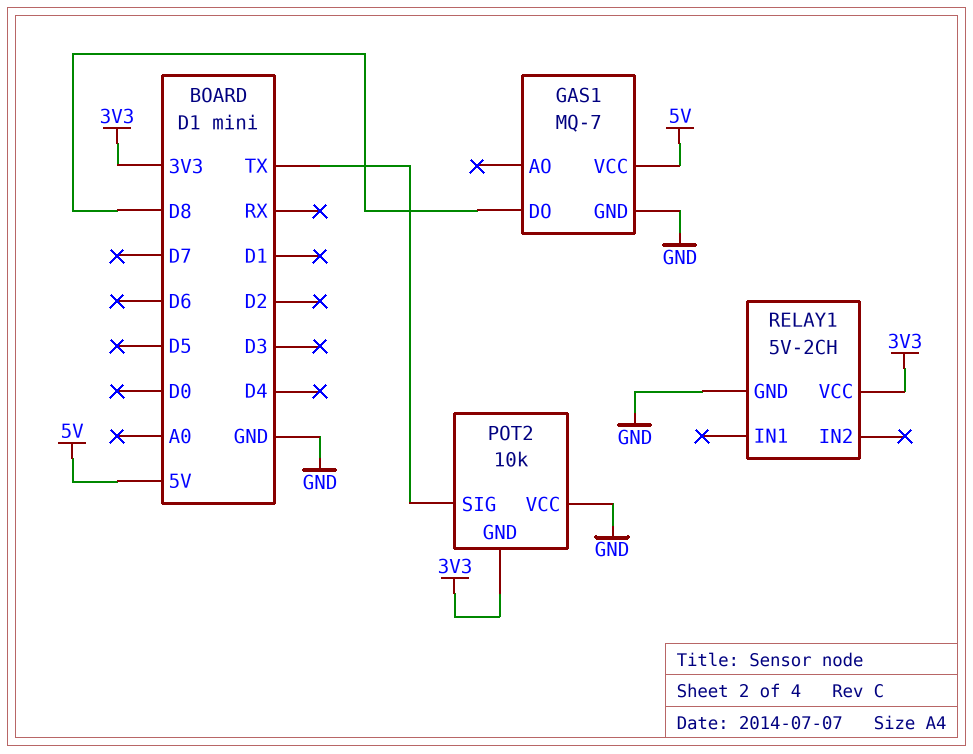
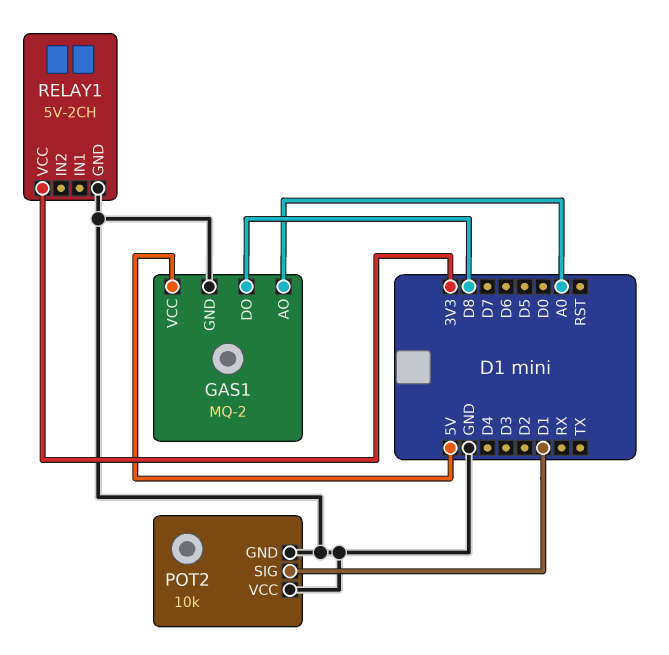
GAS1: MQ-7 -> MQ-2
GAS1 pin AO: none -> A0
POT2 pin GND: 3V3 -> GND
POT2 pin SIG: TX -> D1

